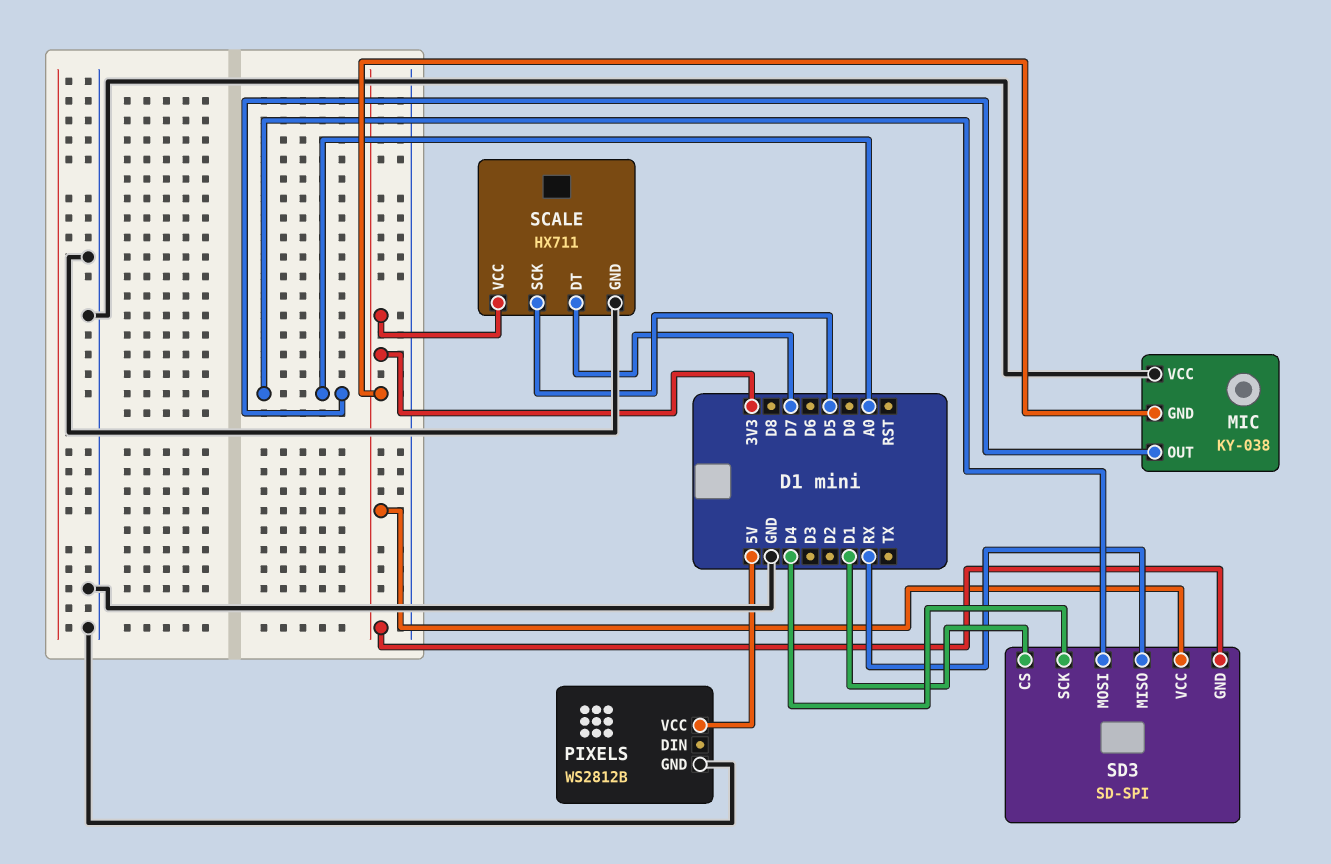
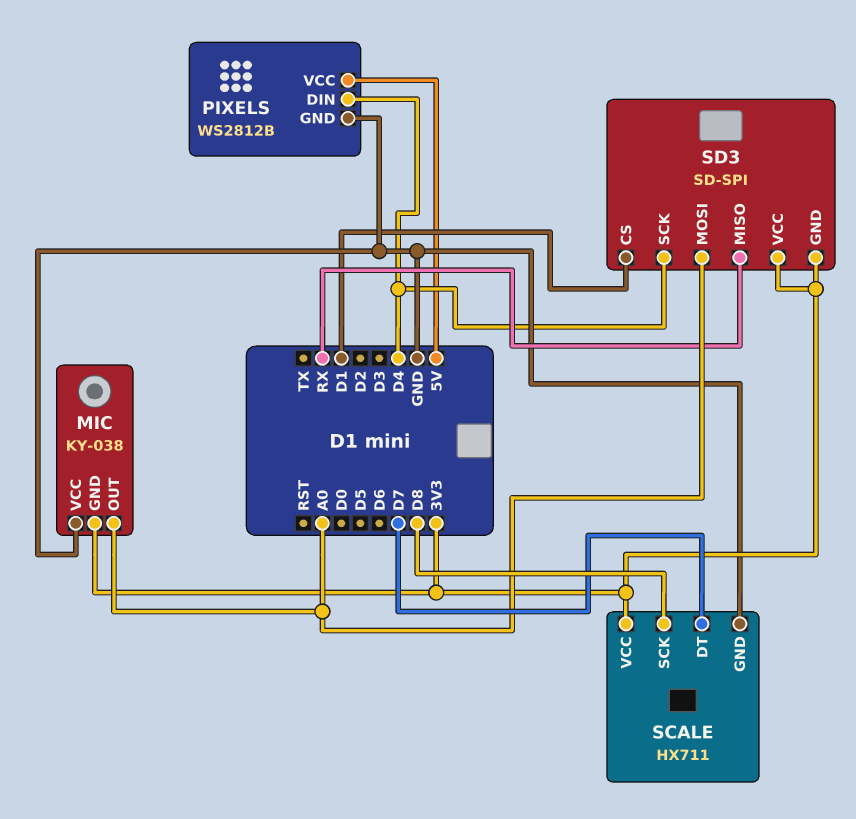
PIXELS pin DIN: none -> D4
SCALE pin SCK: D5 -> D8

